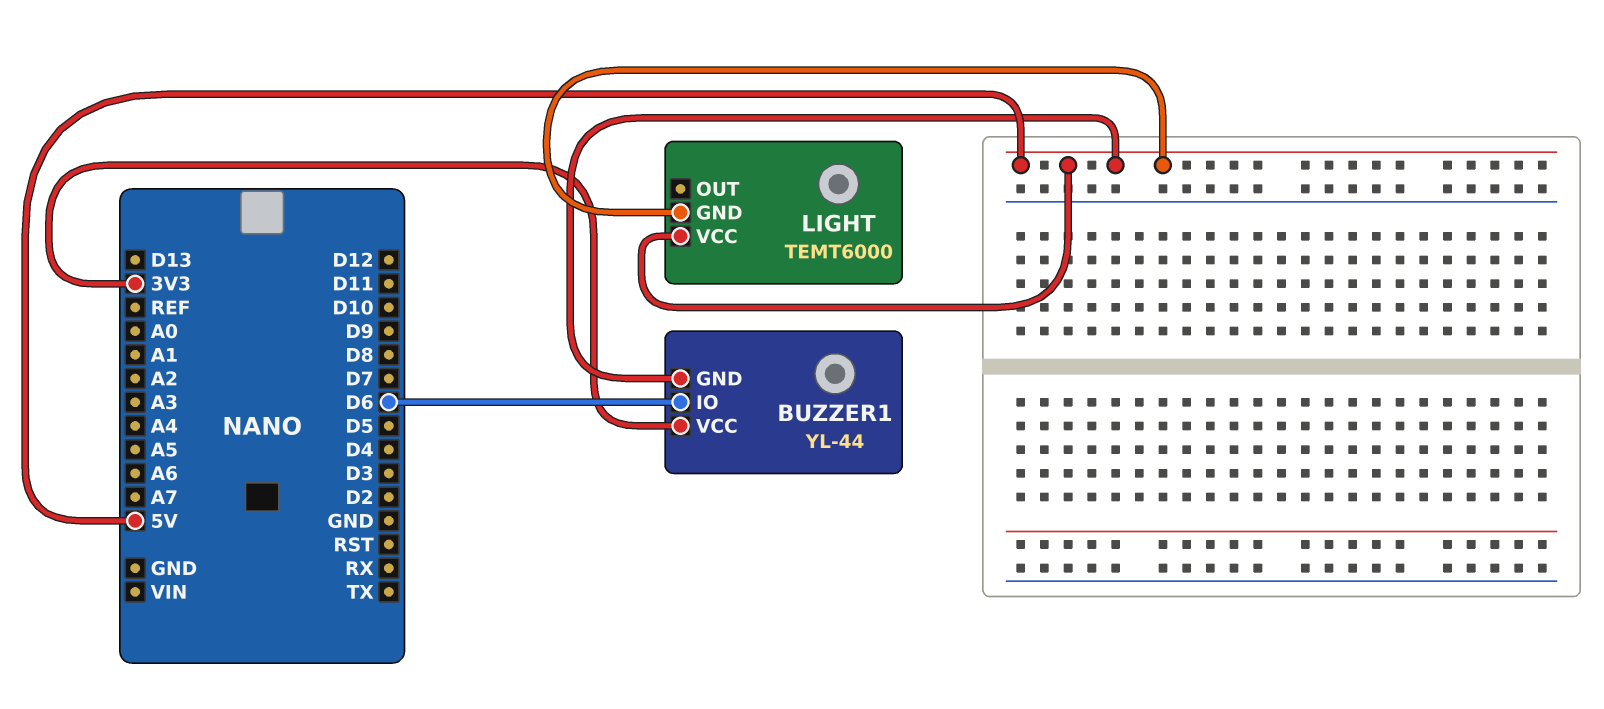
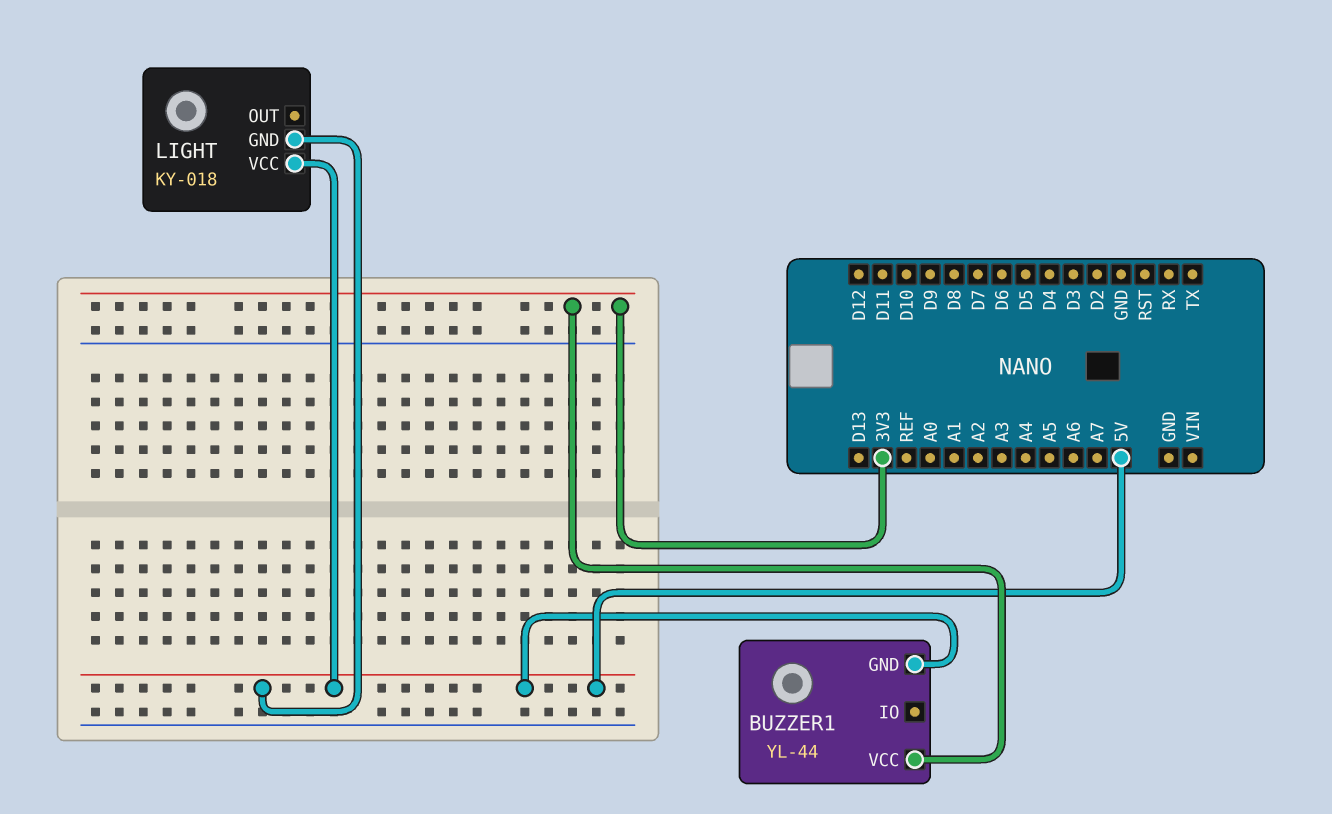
BUZZER1 pin IO: D6 -> none
LIGHT: TEMT6000 -> KY-018

